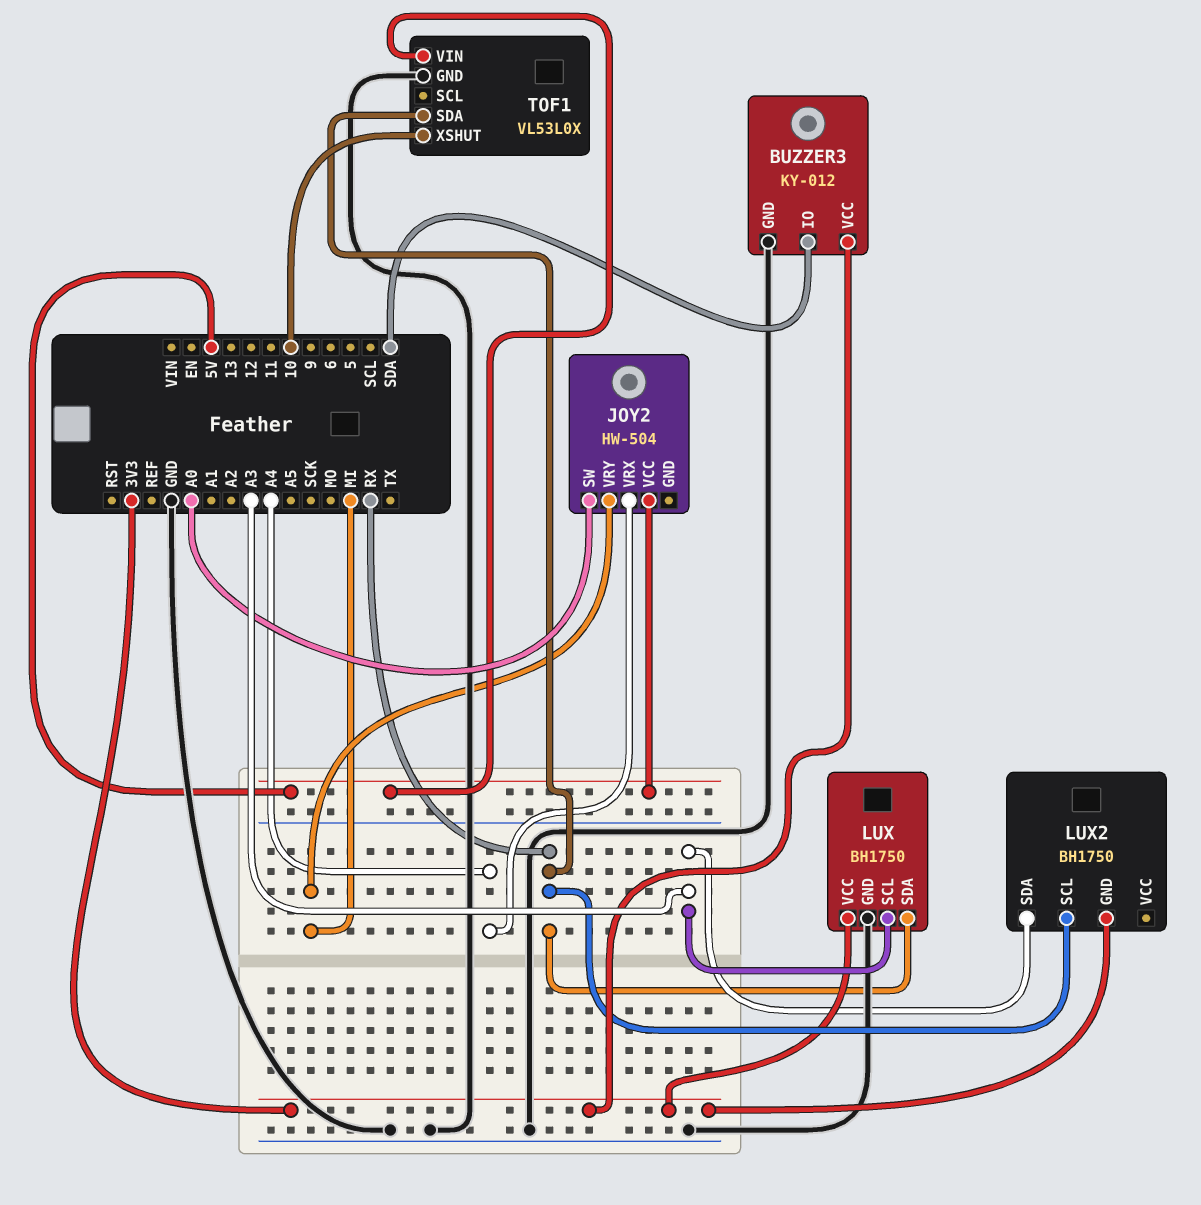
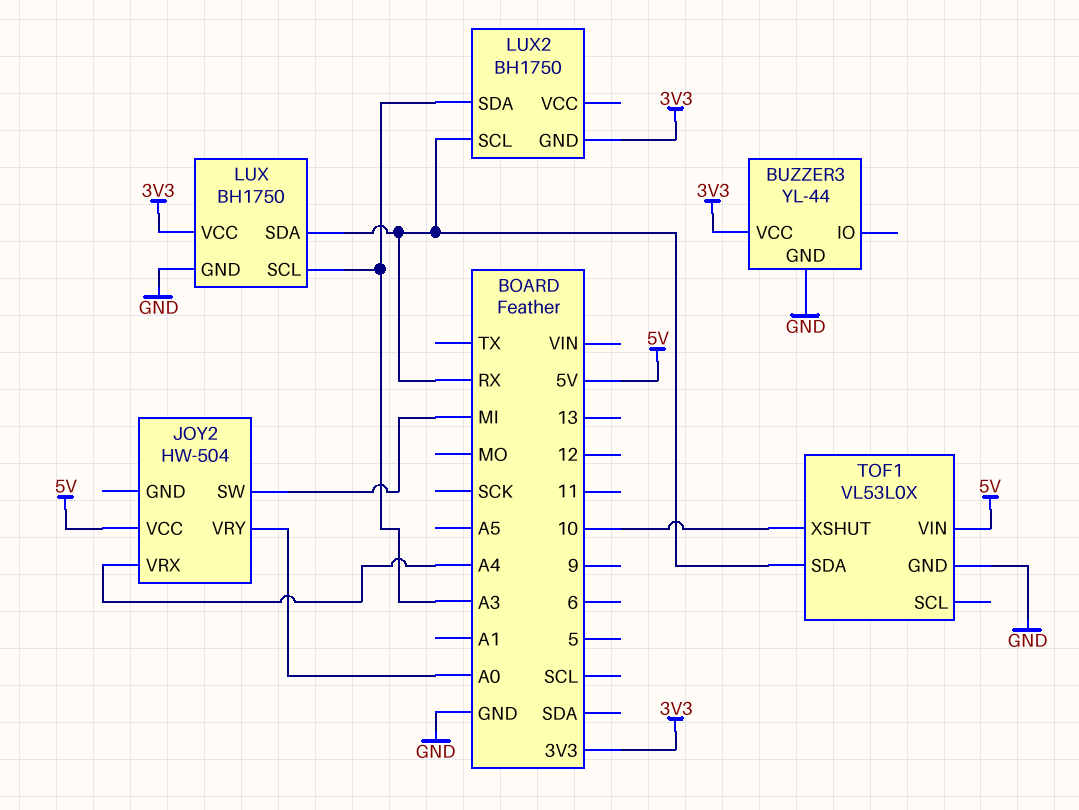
BUZZER3: KY-012 -> YL-44
BUZZER3 pin IO: SDA -> none
JOY2 pin SW: A0 -> MI
JOY2 pin VRY: MI -> A0

